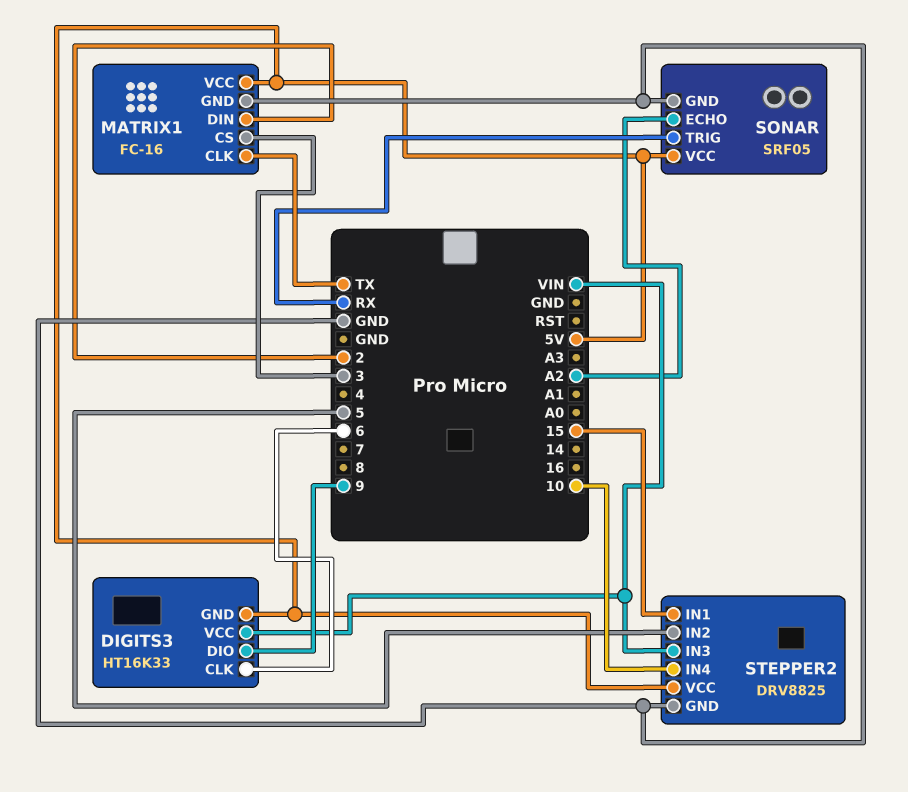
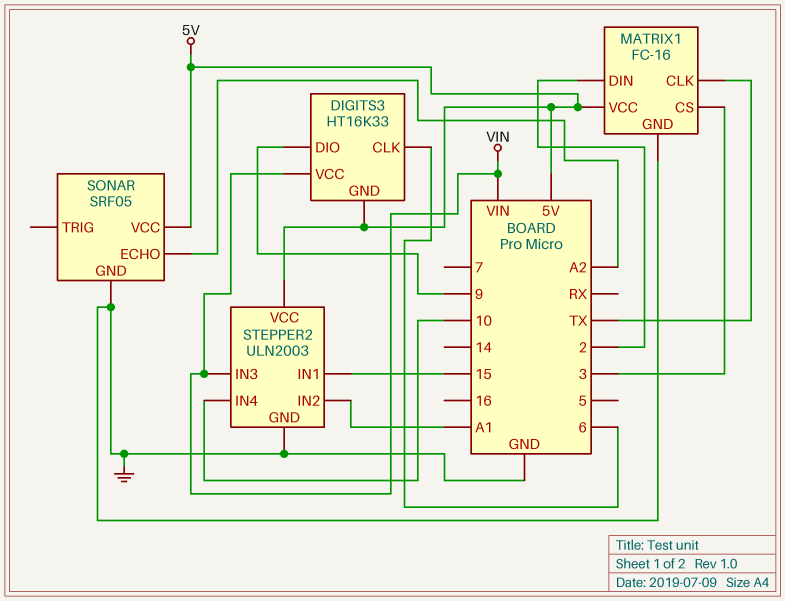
SONAR pin TRIG: RX -> none
STEPPER2: DRV8825 -> ULN2003
STEPPER2 pin IN2: 5 -> A1

